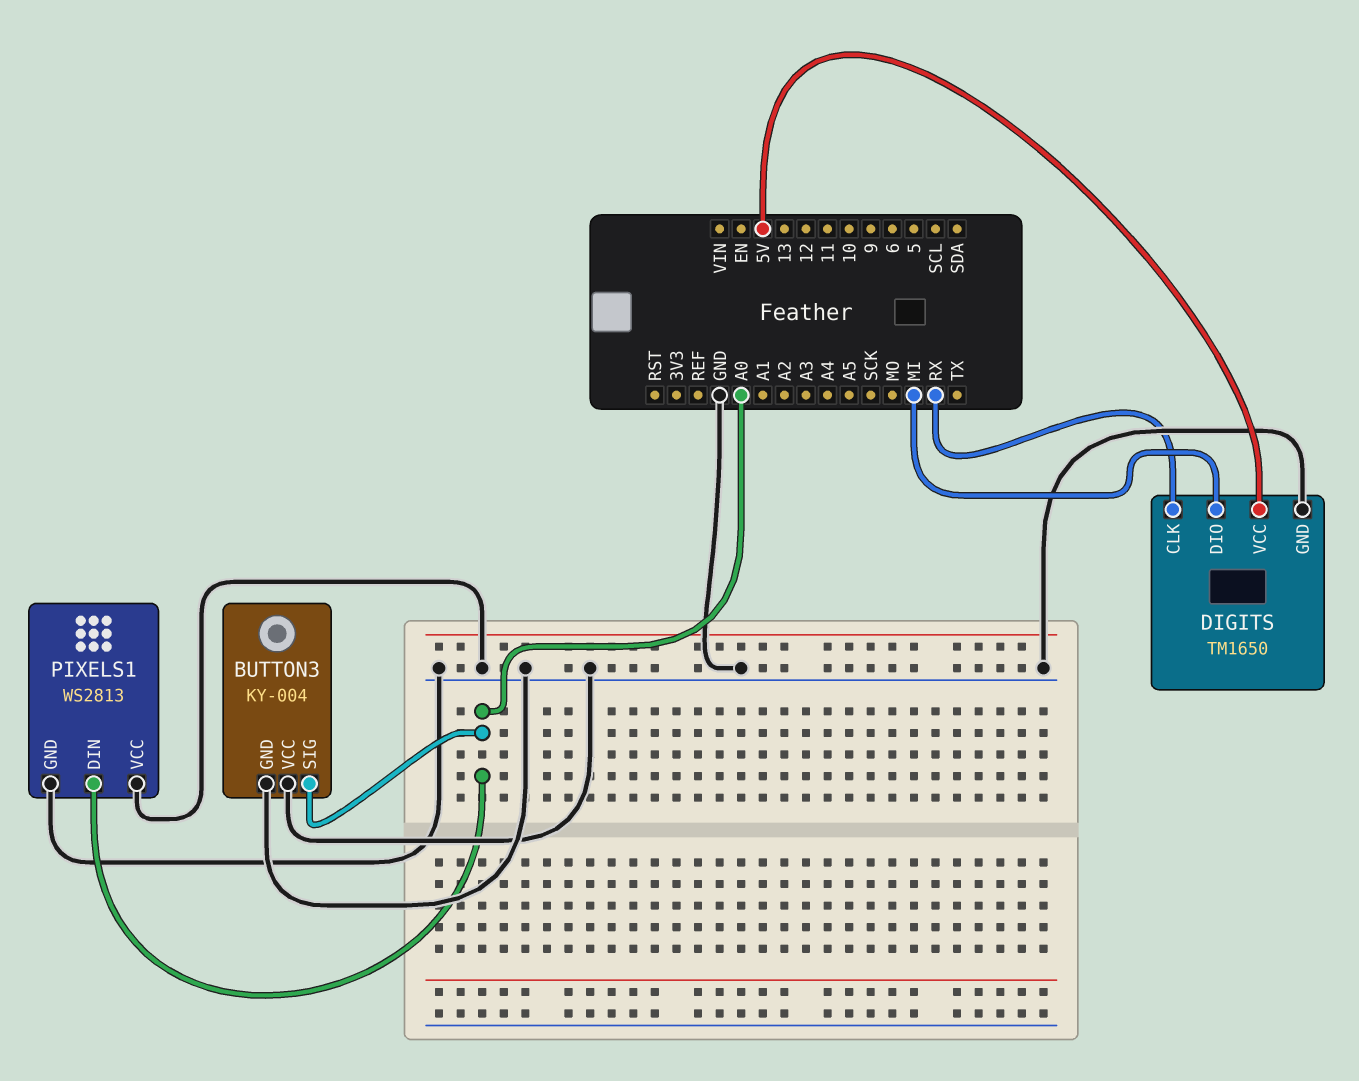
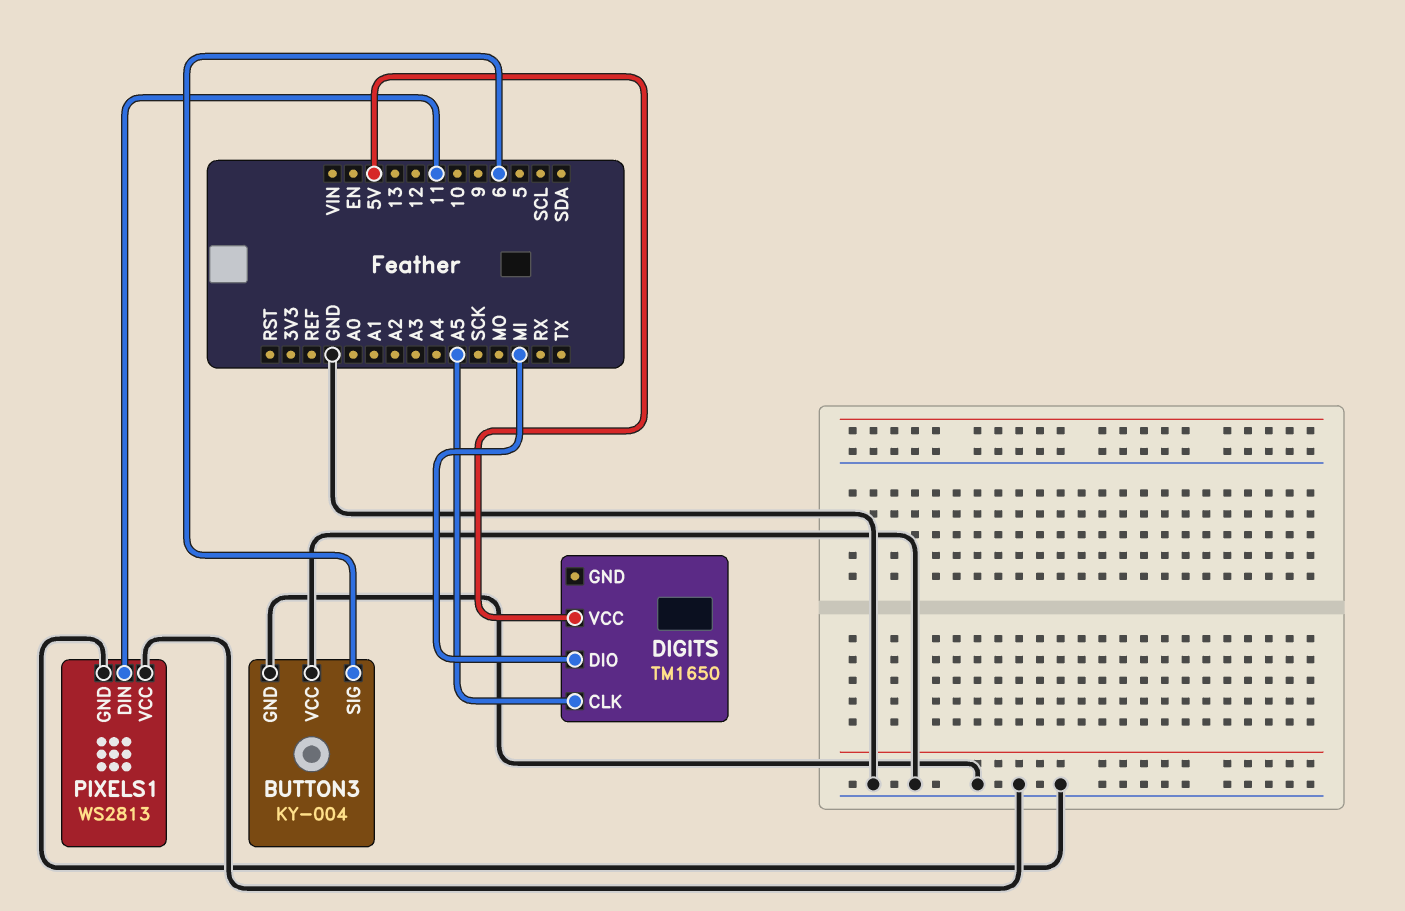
BUTTON3 pin SIG: A0 -> 6
DIGITS pin CLK: RX -> A5
DIGITS pin GND: GND -> none
PIXELS1 pin DIN: A0 -> 11

